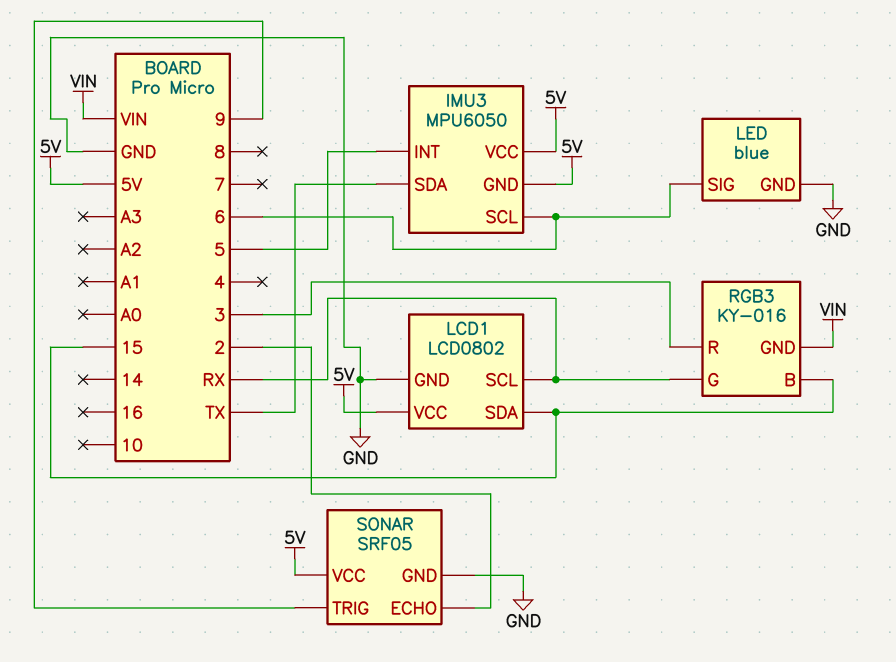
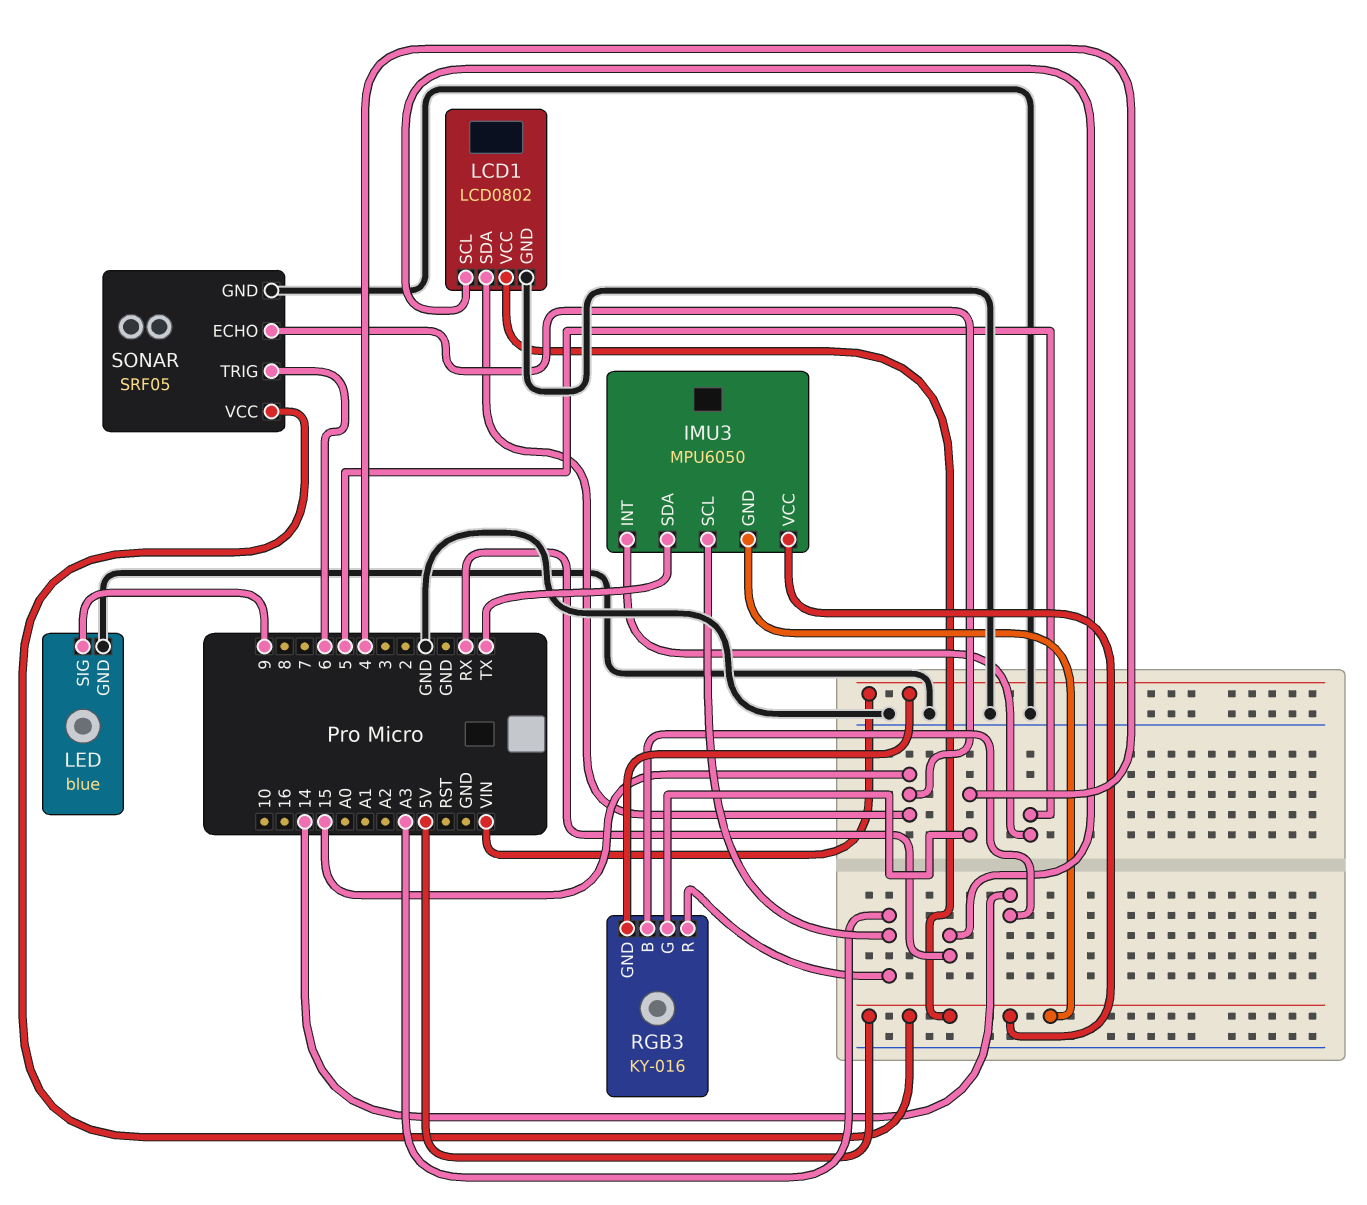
IMU3 pin SCL: 6 -> A3
LED pin SIG: 6 -> 9
RGB3 pin B: 15 -> 14
RGB3 pin G: RX -> 4
RGB3 pin R: 3 -> A3
SONAR pin ECHO: 2 -> 15
SONAR pin TRIG: 9 -> 6

